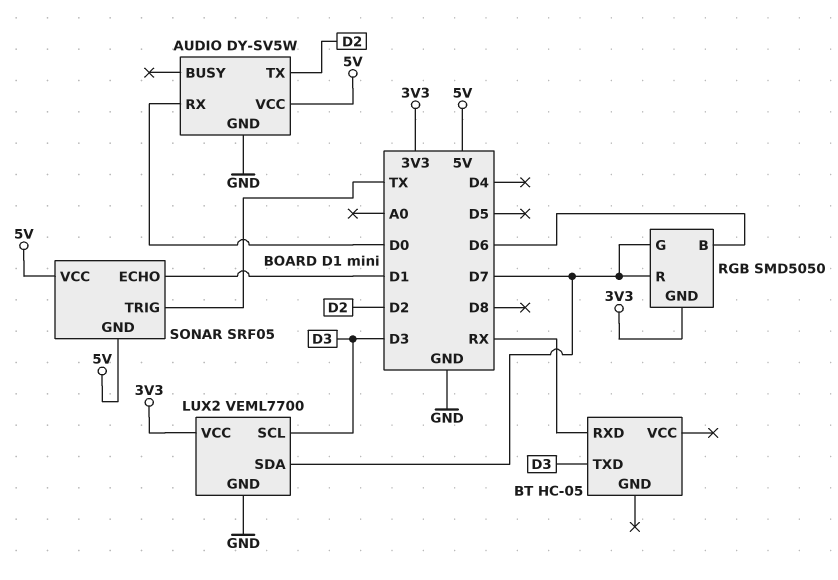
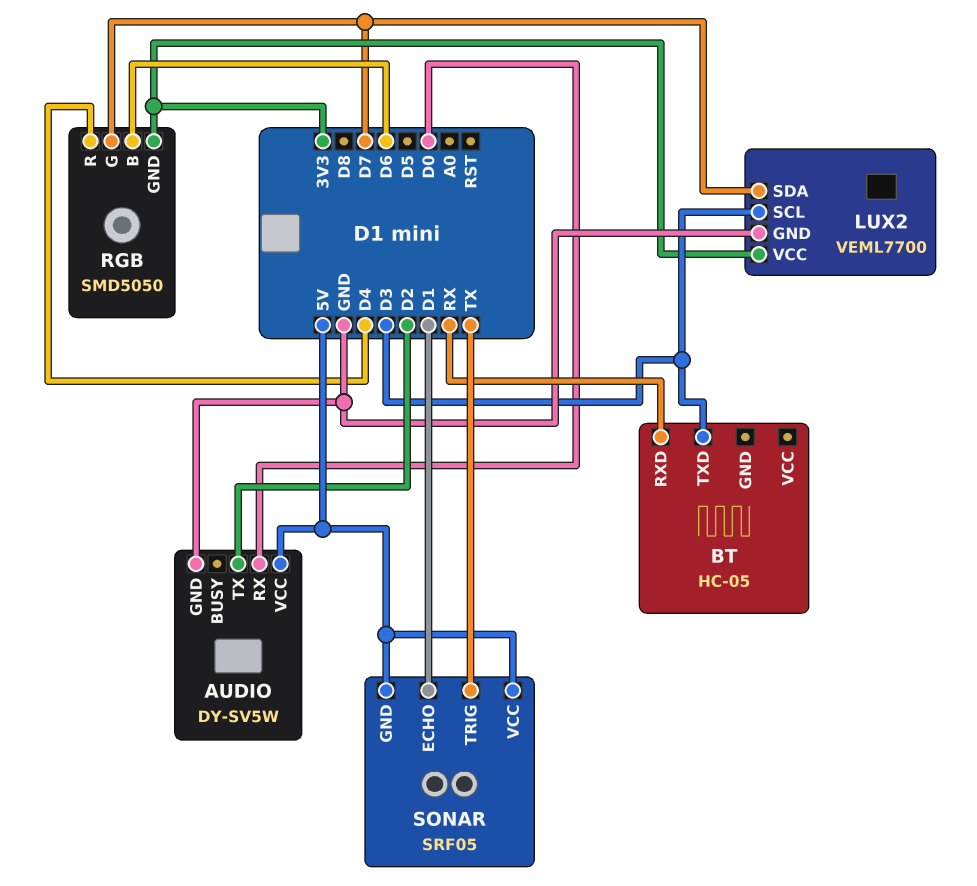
RGB pin R: D7 -> D4

